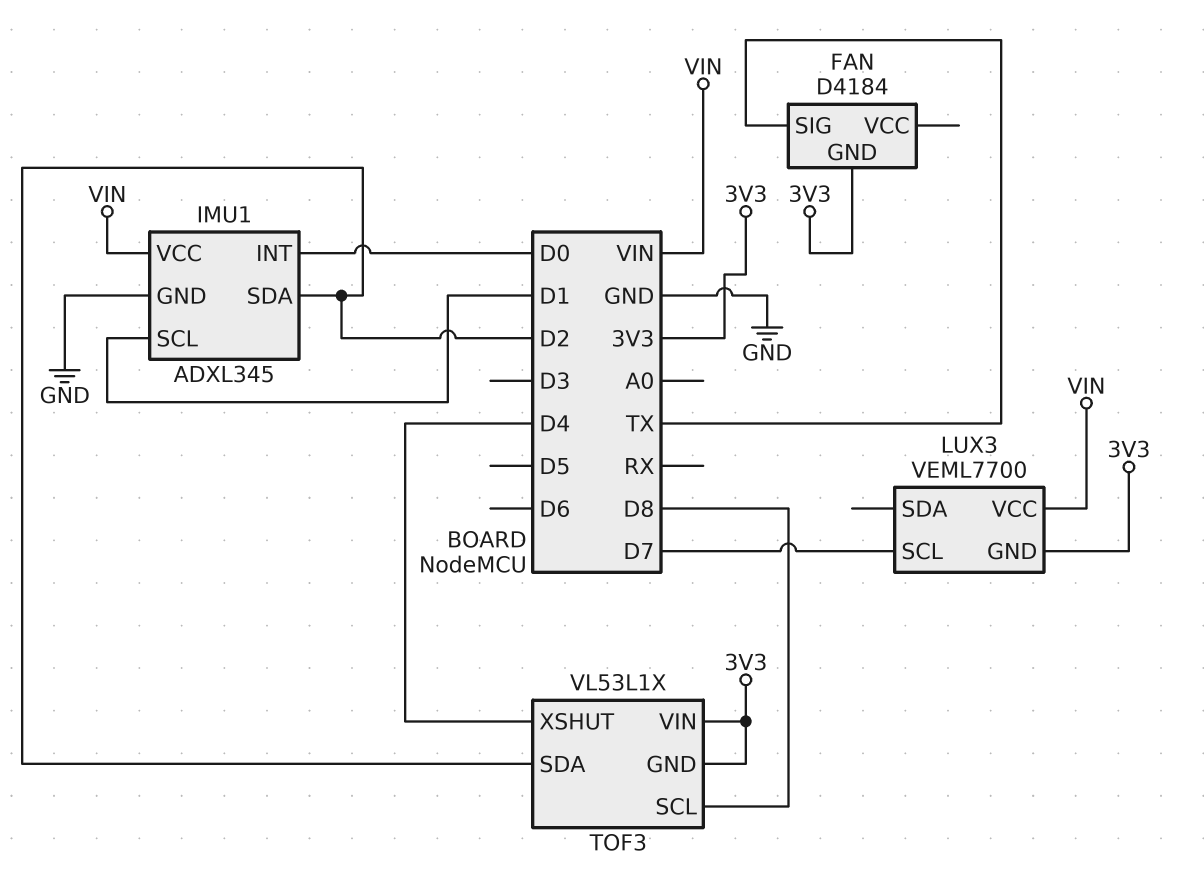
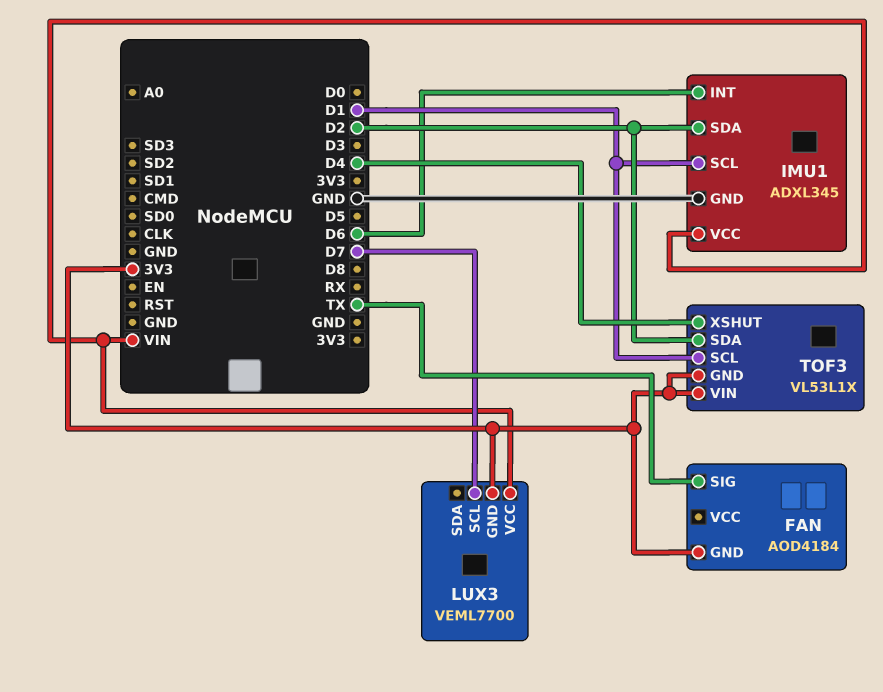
FAN: D4184 -> AOD4184
IMU1 pin INT: D0 -> D6
TOF3 pin SCL: D8 -> D1

